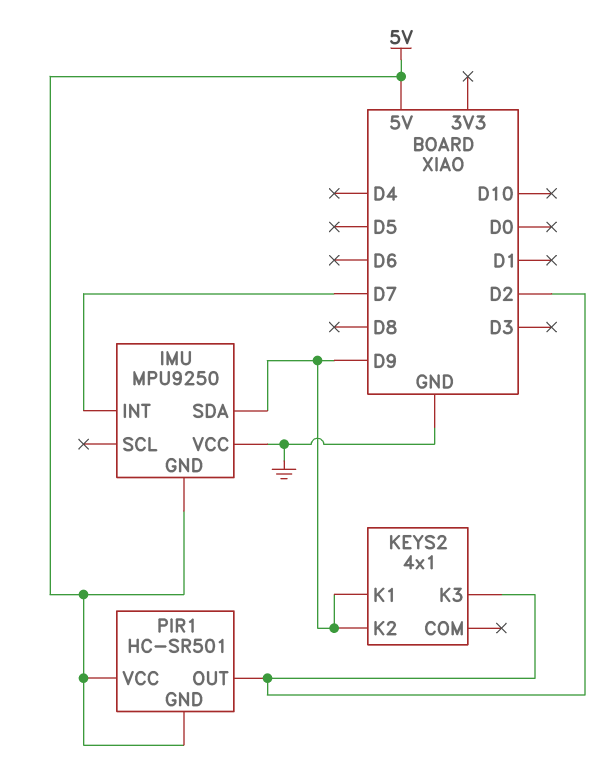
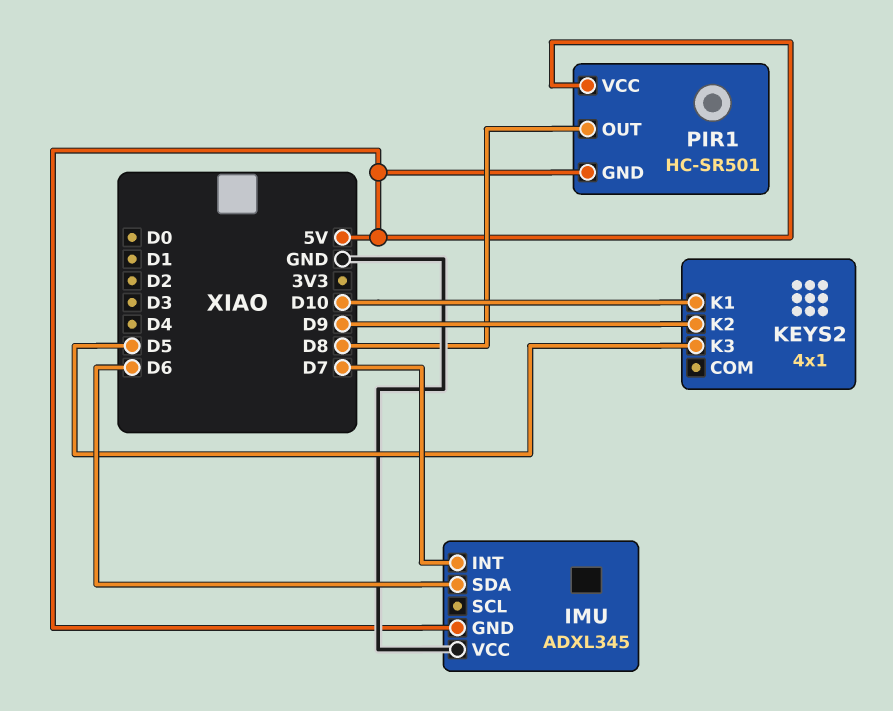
IMU: MPU9250 -> ADXL345
IMU pin SDA: D9 -> D6
KEYS2 pin K1: D9 -> D10
KEYS2 pin K3: D2 -> D5
PIR1 pin OUT: D2 -> D8

